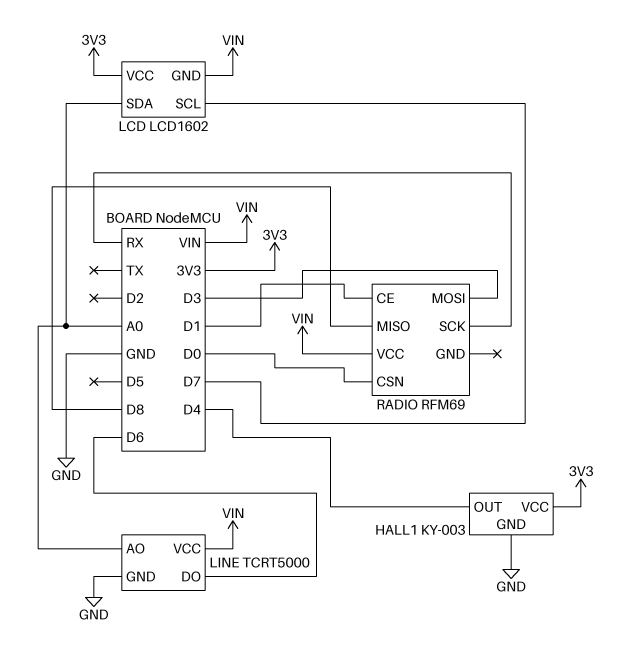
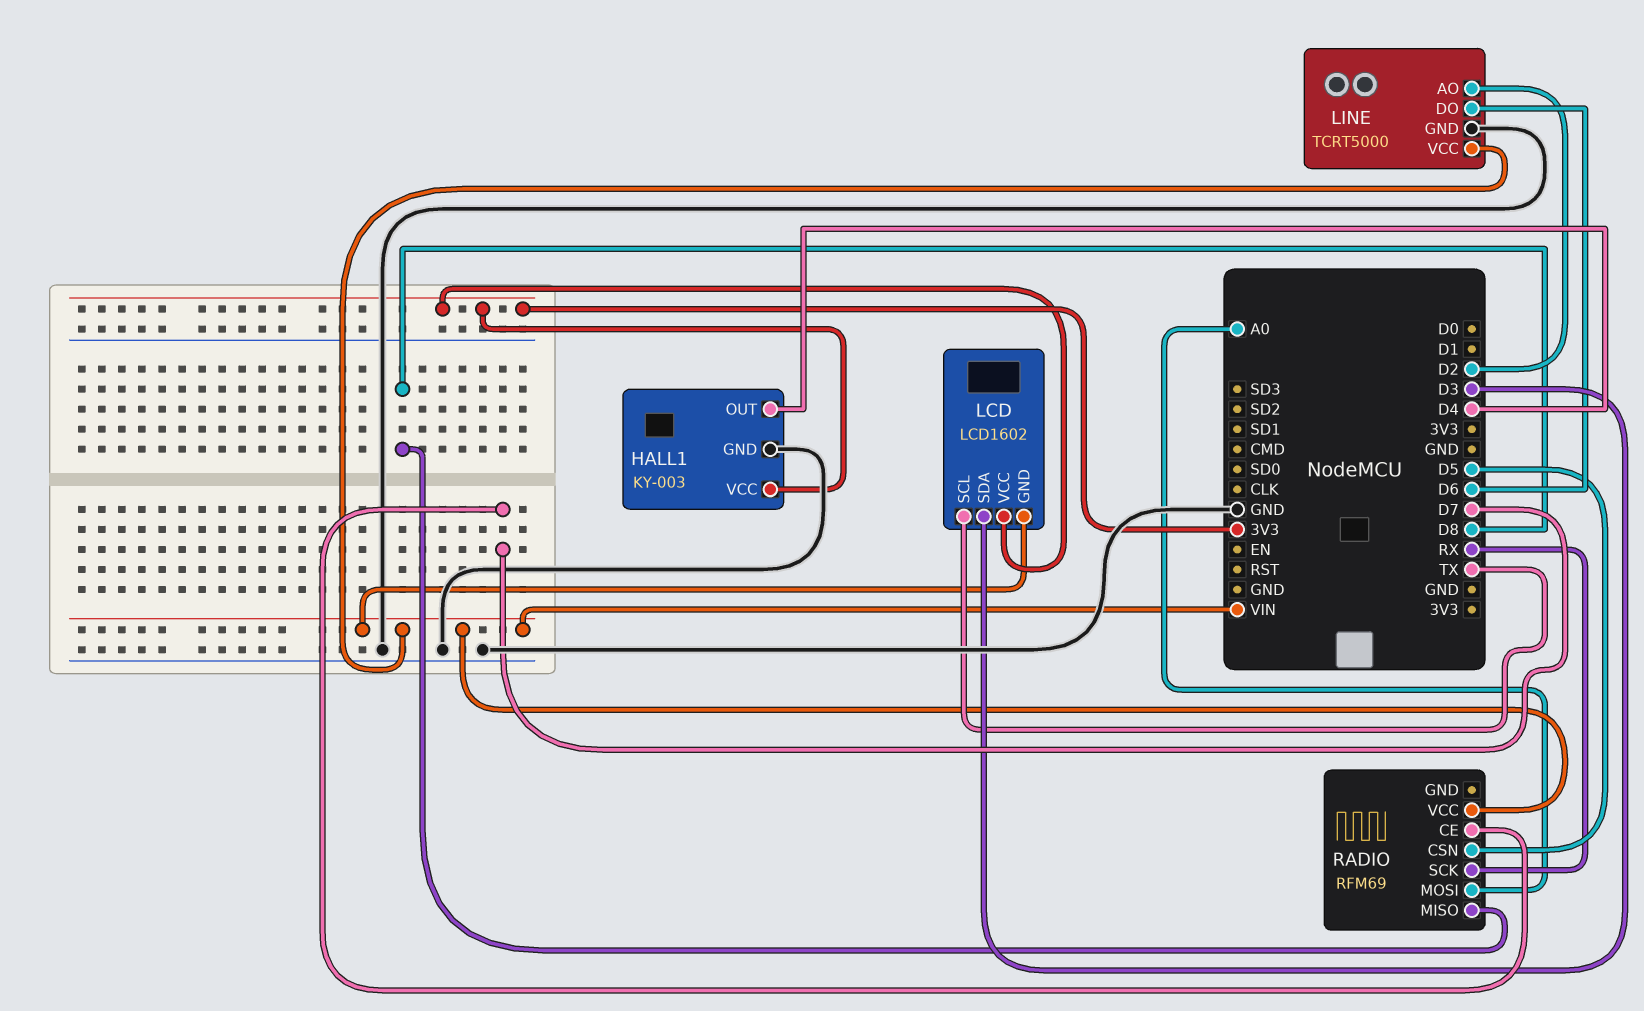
LCD pin SCL: D7 -> TX
LCD pin SDA: A0 -> D3
LINE pin AO: A0 -> D2
RADIO pin CE: D1 -> D7
RADIO pin CSN: D0 -> D5
RADIO pin MOSI: D3 -> A0

